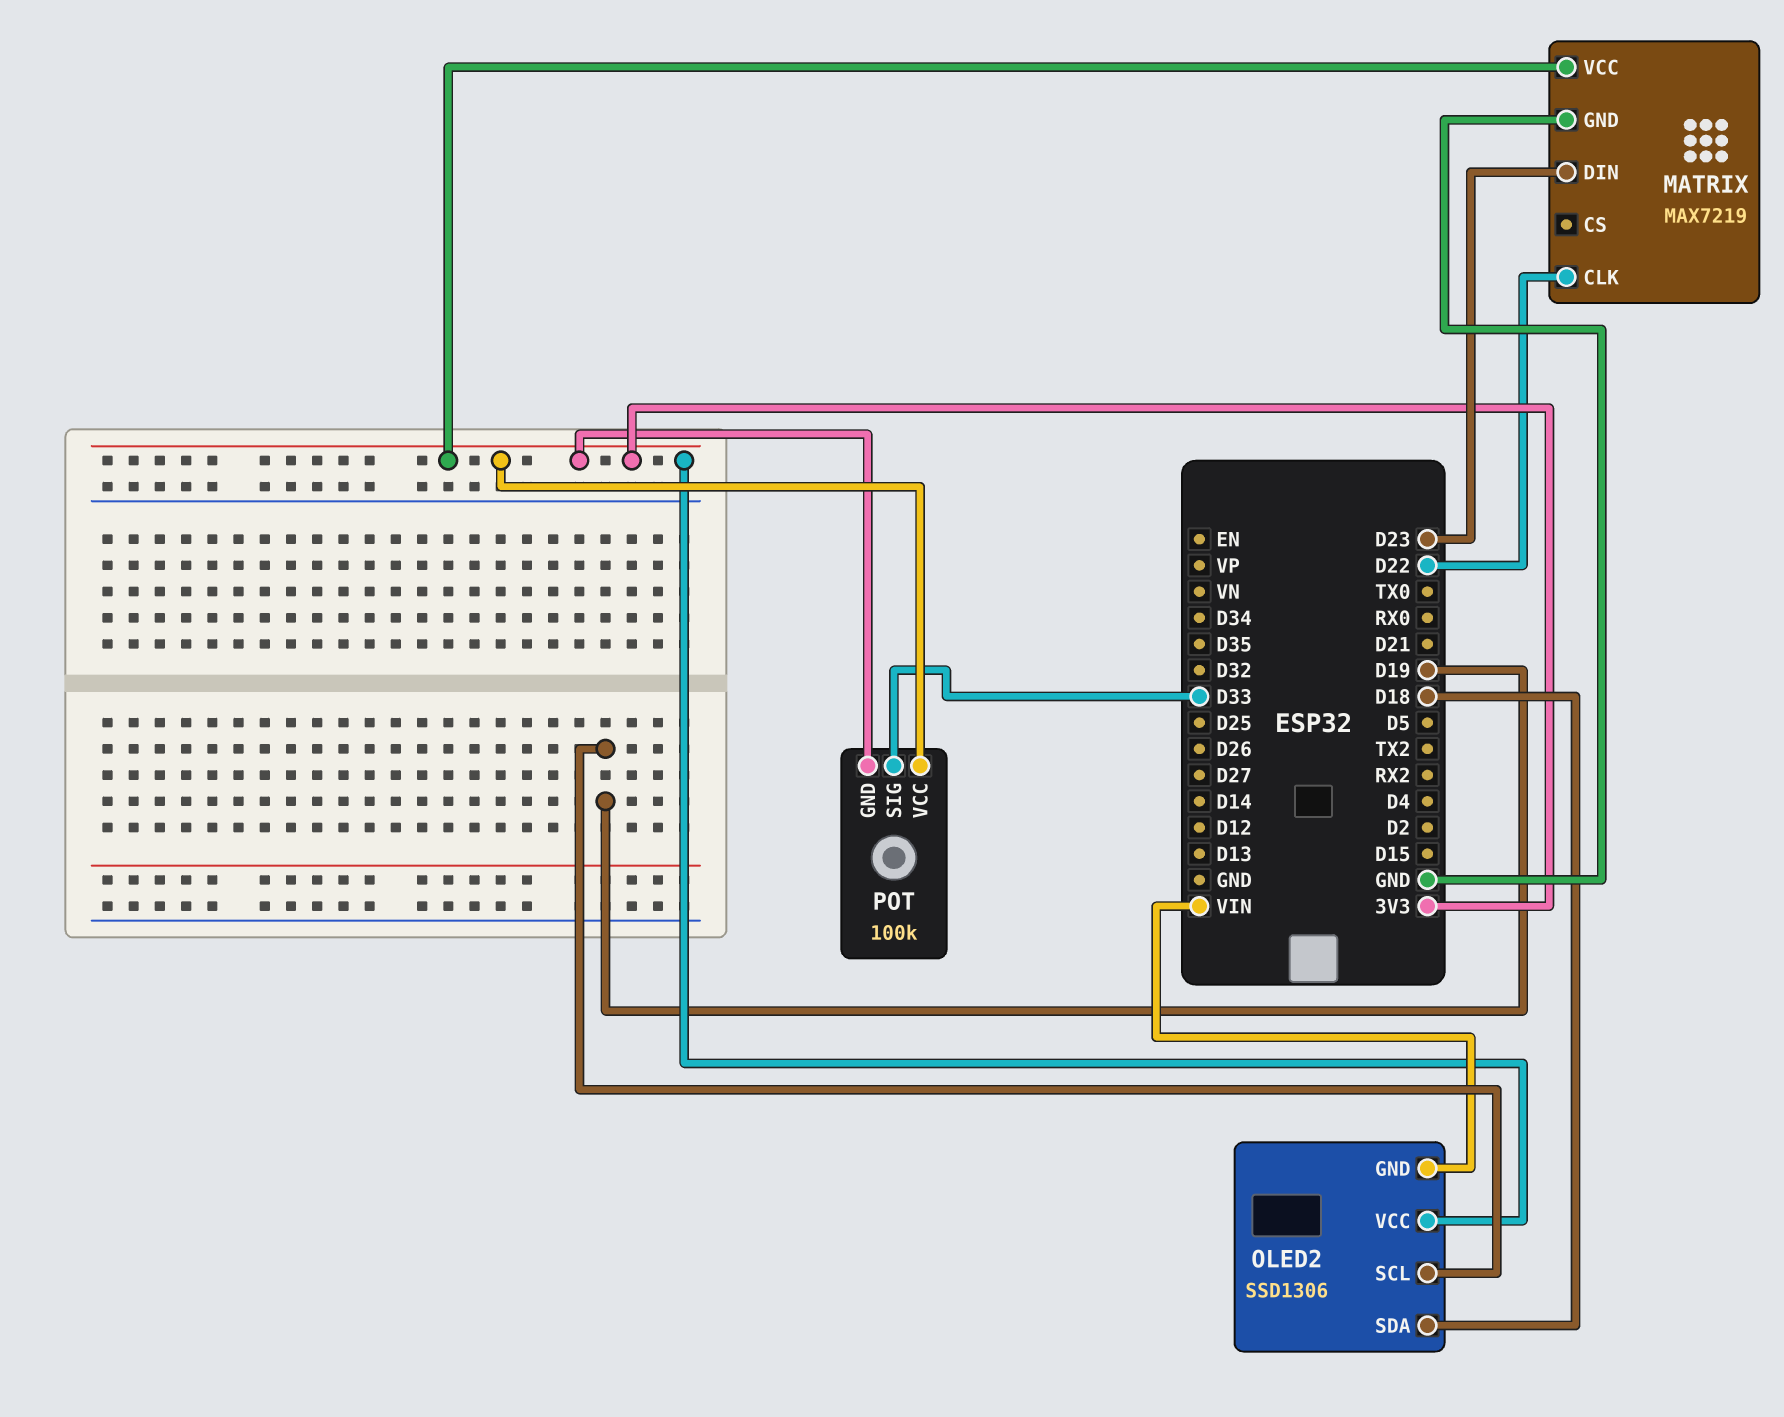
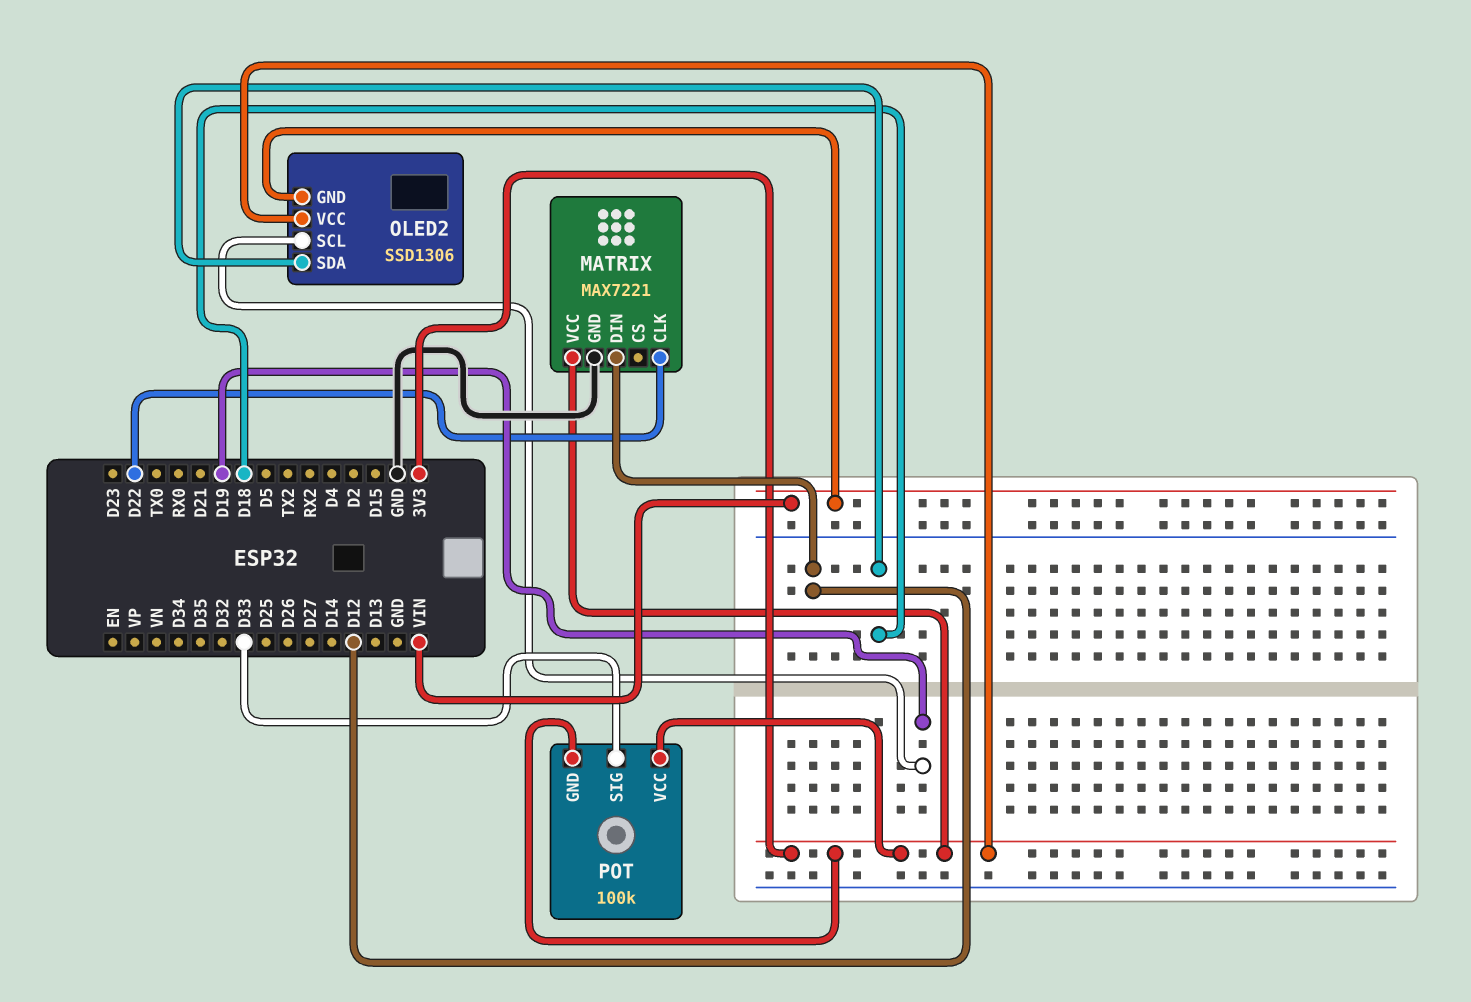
MATRIX: MAX7219 -> MAX7221
MATRIX pin DIN: D23 -> D12

